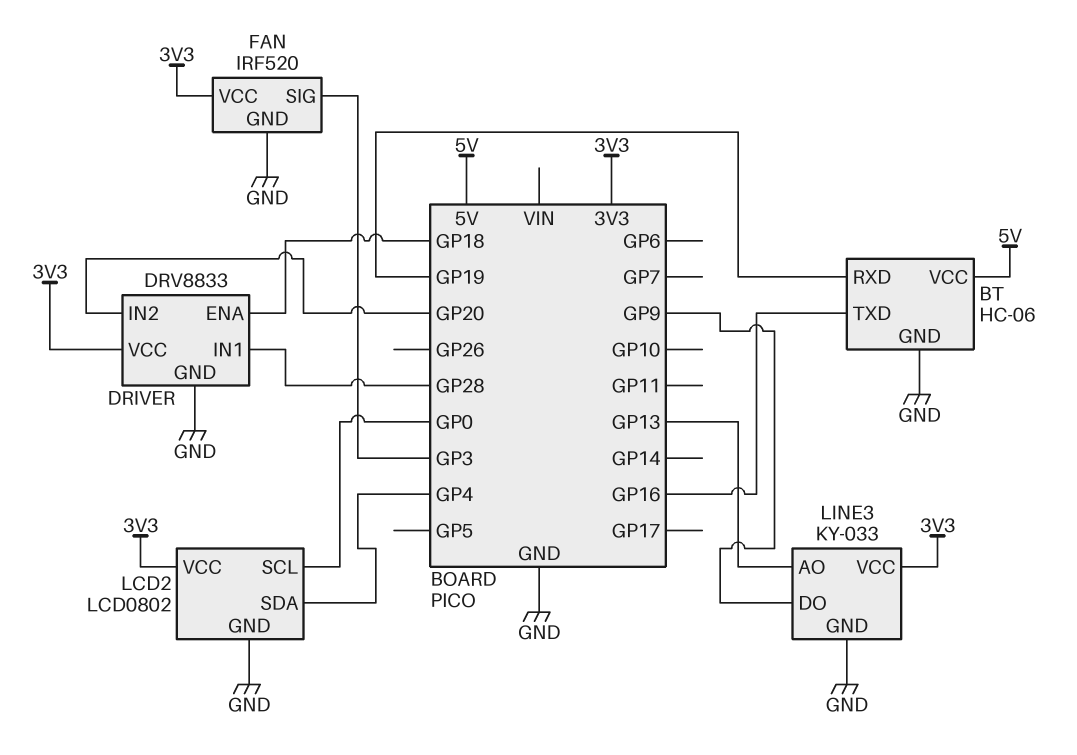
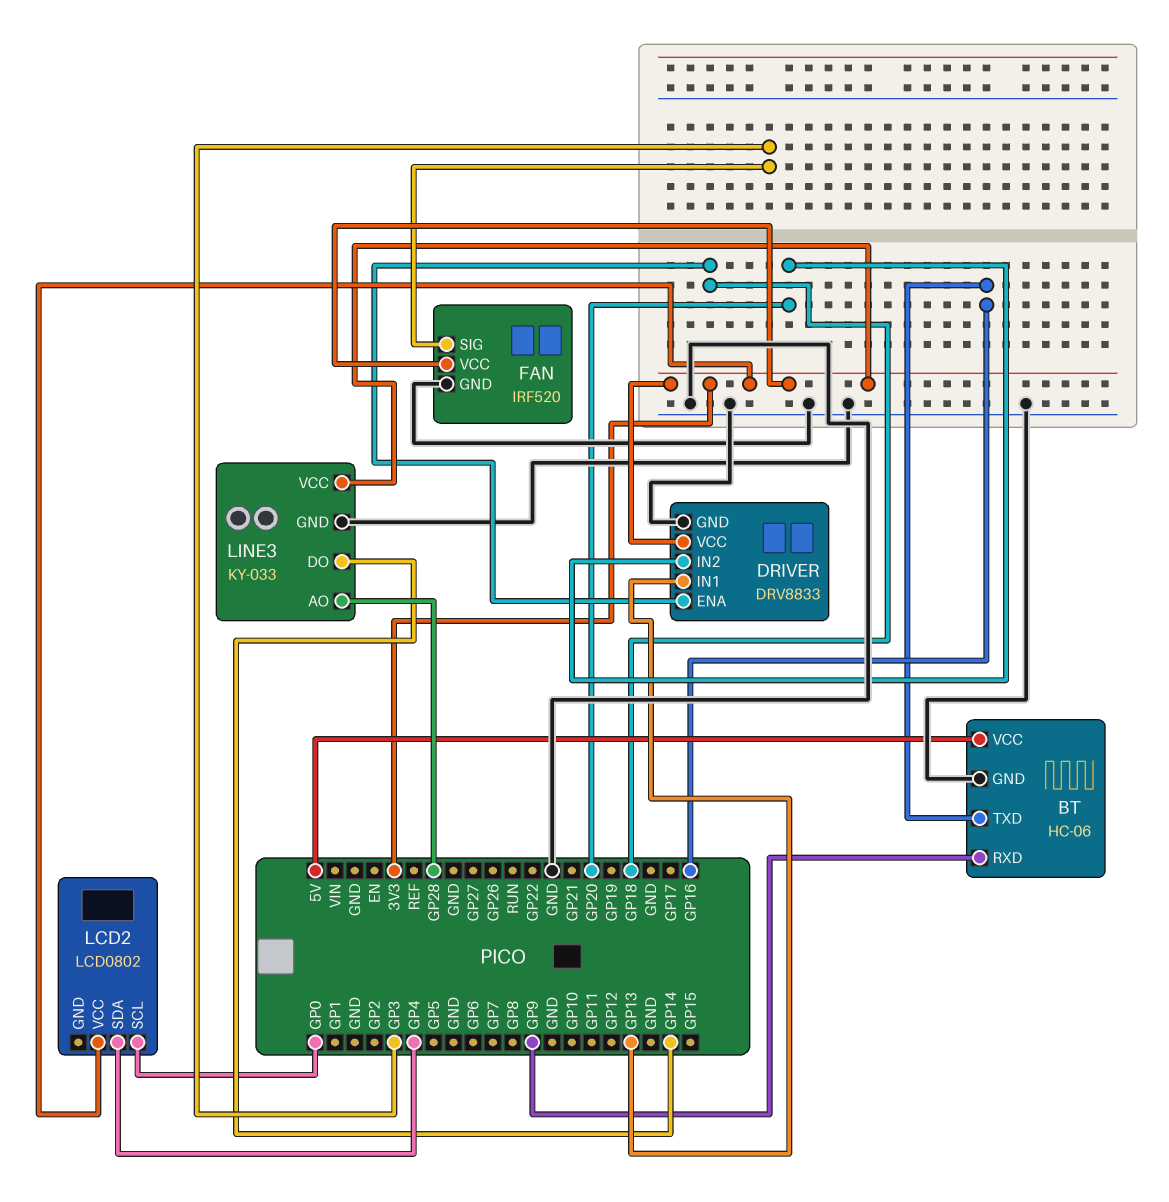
BT pin RXD: GP19 -> GP9
DRIVER pin IN1: GP28 -> GP13
LCD2 pin GND: GND -> none
LINE3 pin AO: GP13 -> GP28
LINE3 pin DO: GP9 -> GP14

